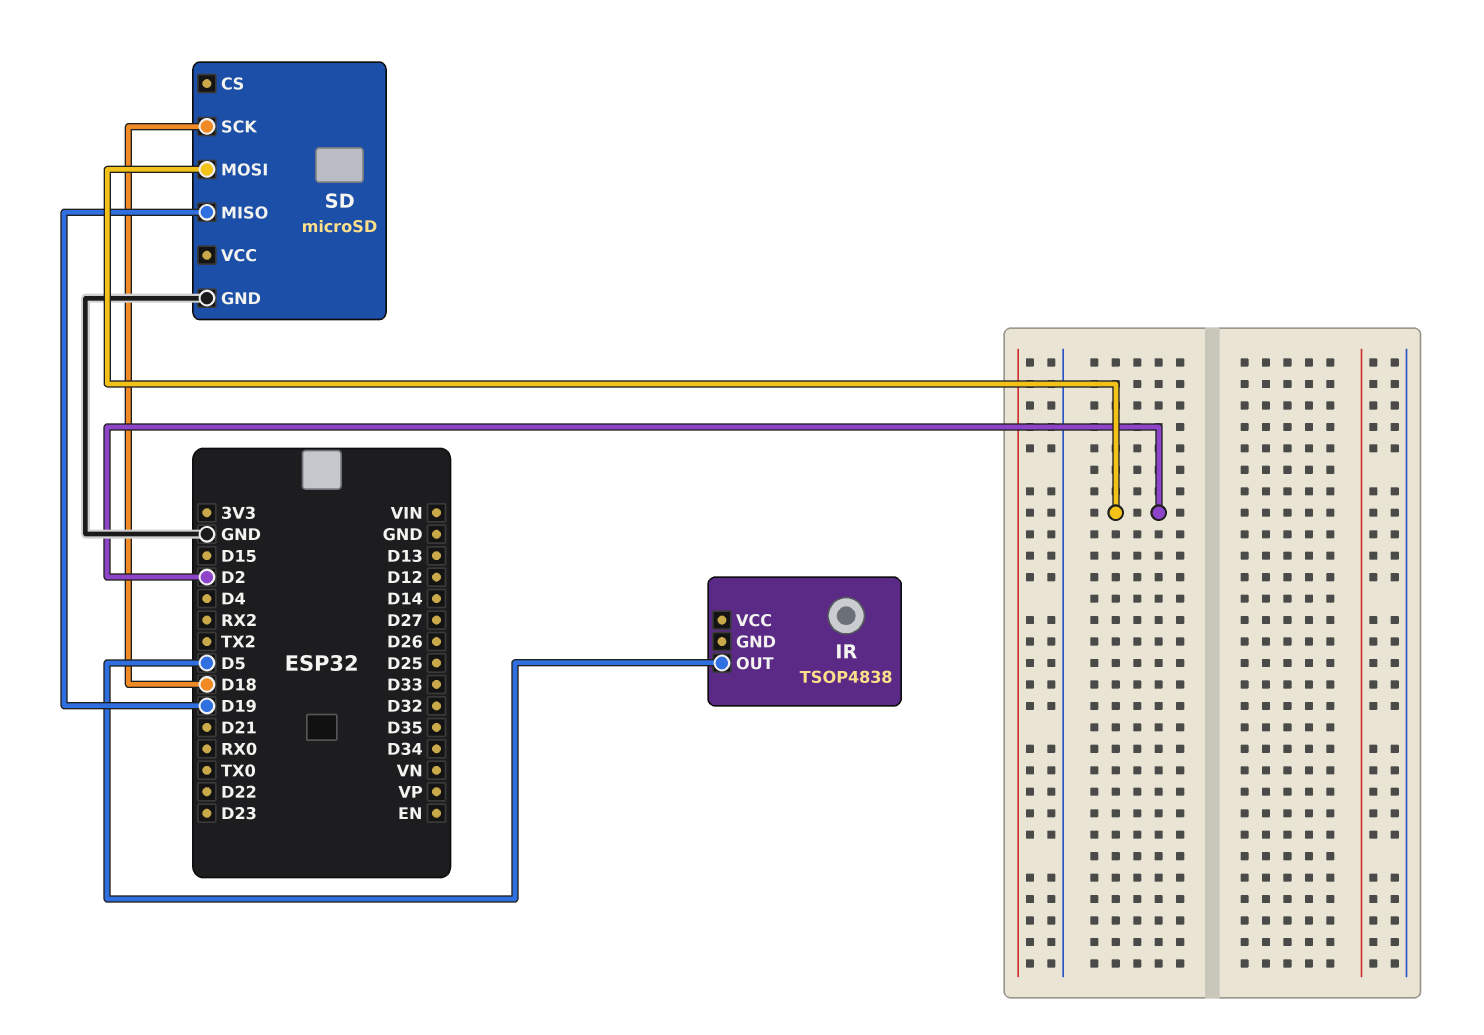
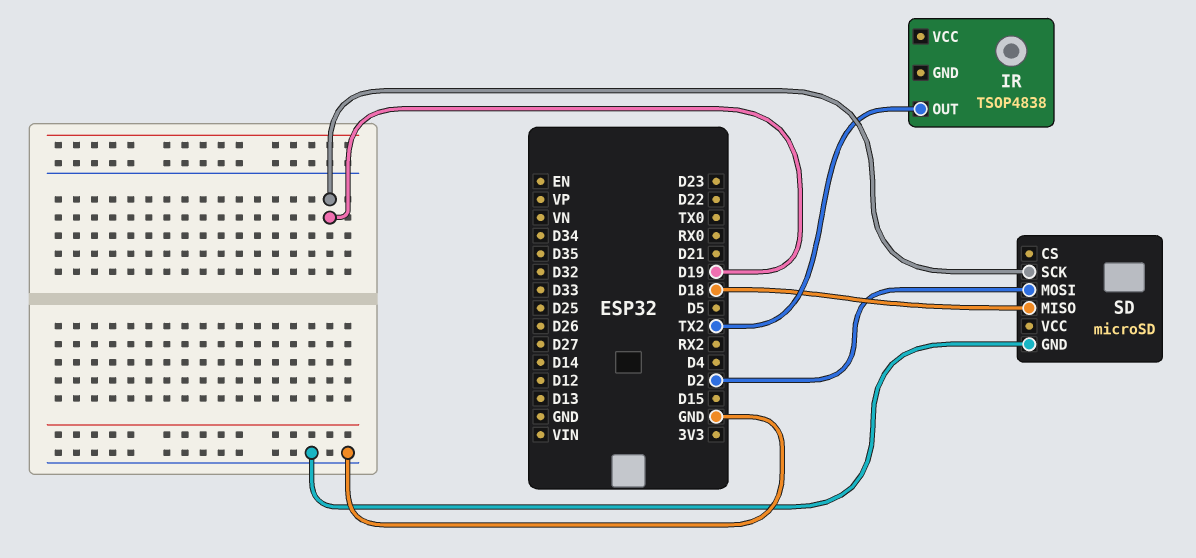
IR pin OUT: D5 -> TX2
SD pin MISO: D19 -> D18
SD pin SCK: D18 -> D19

